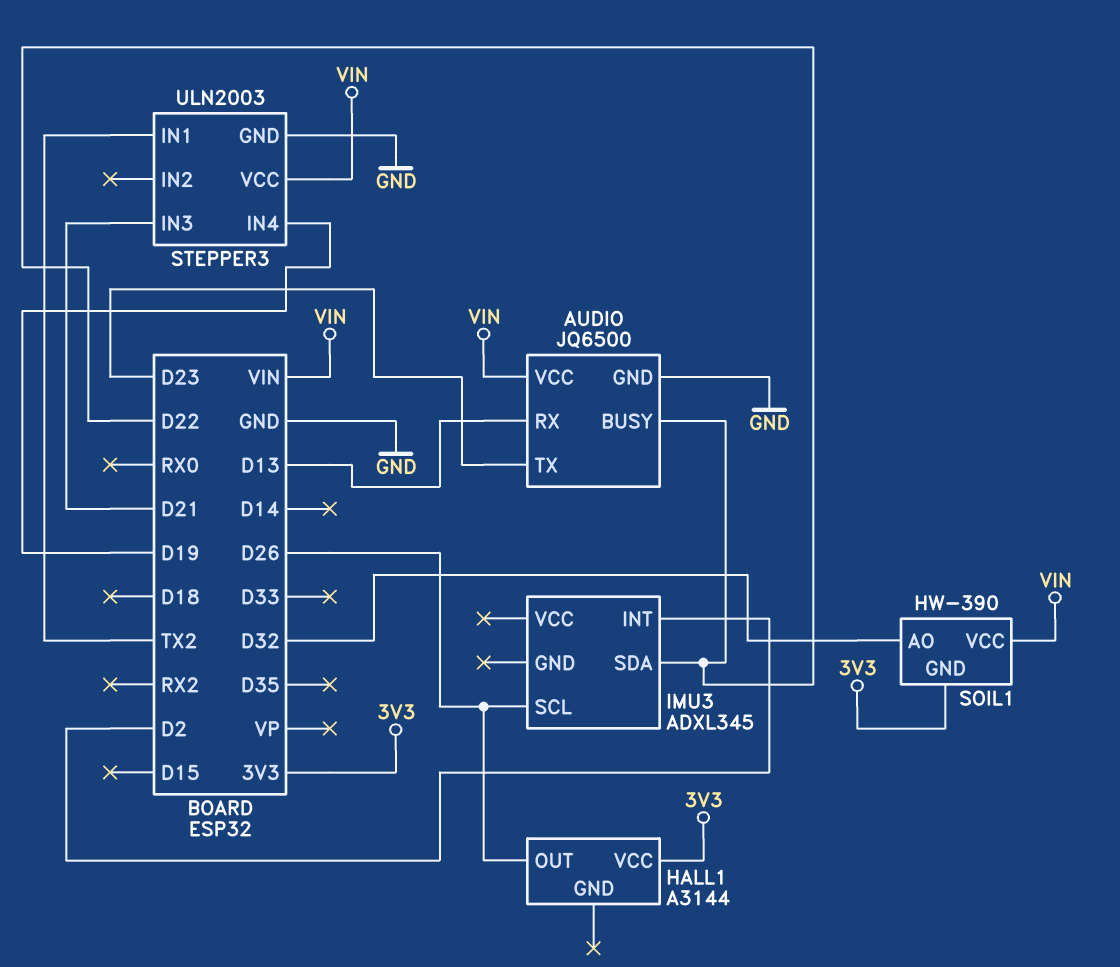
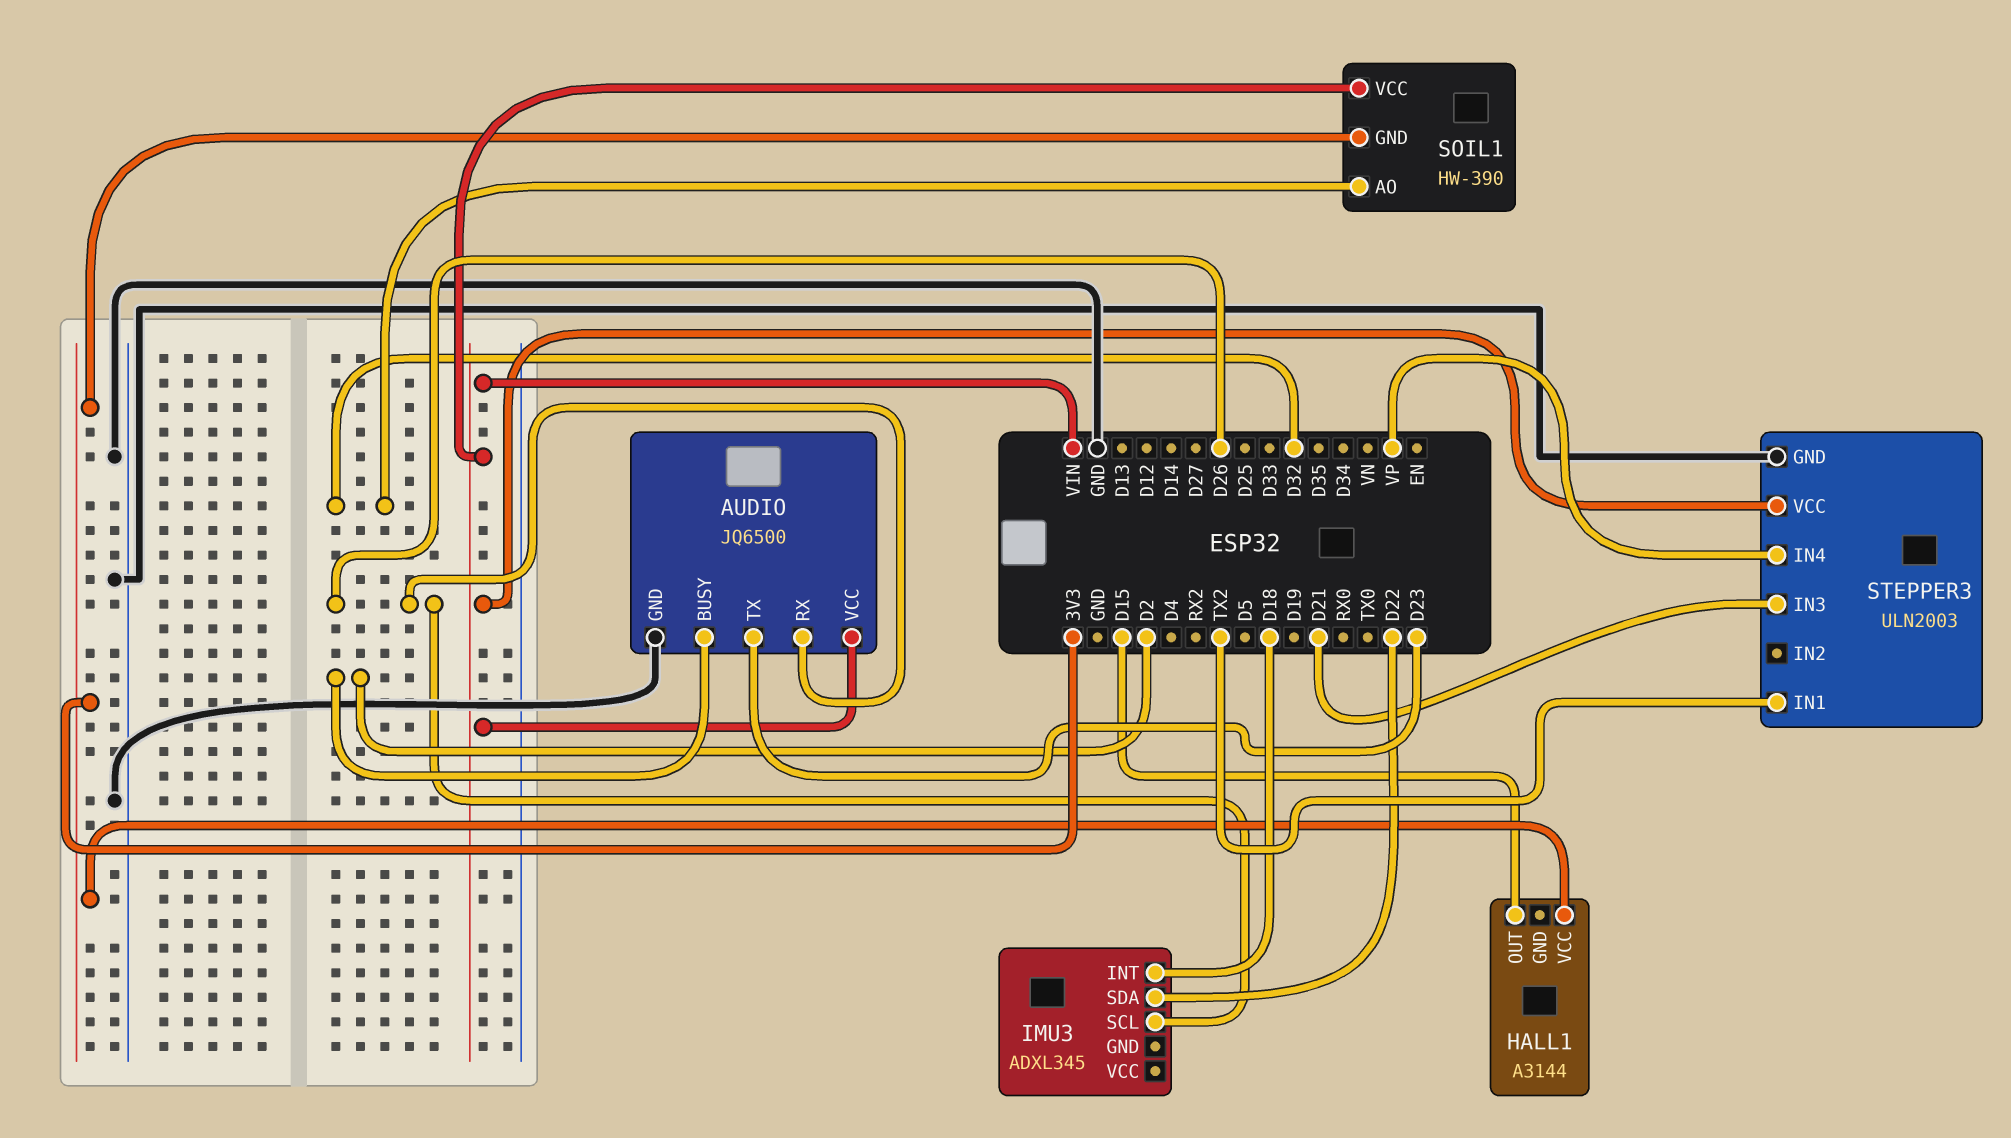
AUDIO pin BUSY: D22 -> D2
AUDIO pin RX: D13 -> D26
HALL1 pin OUT: D26 -> D15
IMU3 pin INT: D2 -> D18
STEPPER3 pin IN4: D19 -> VP

